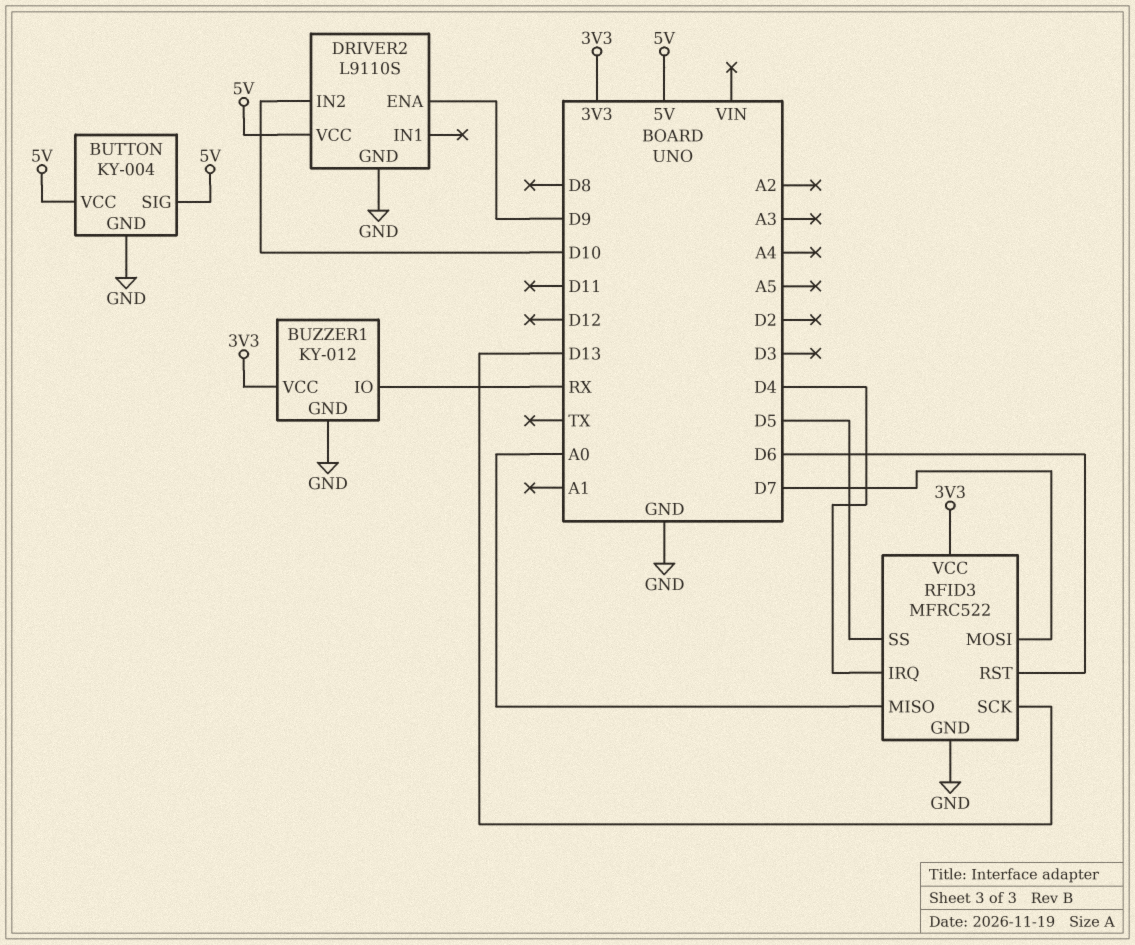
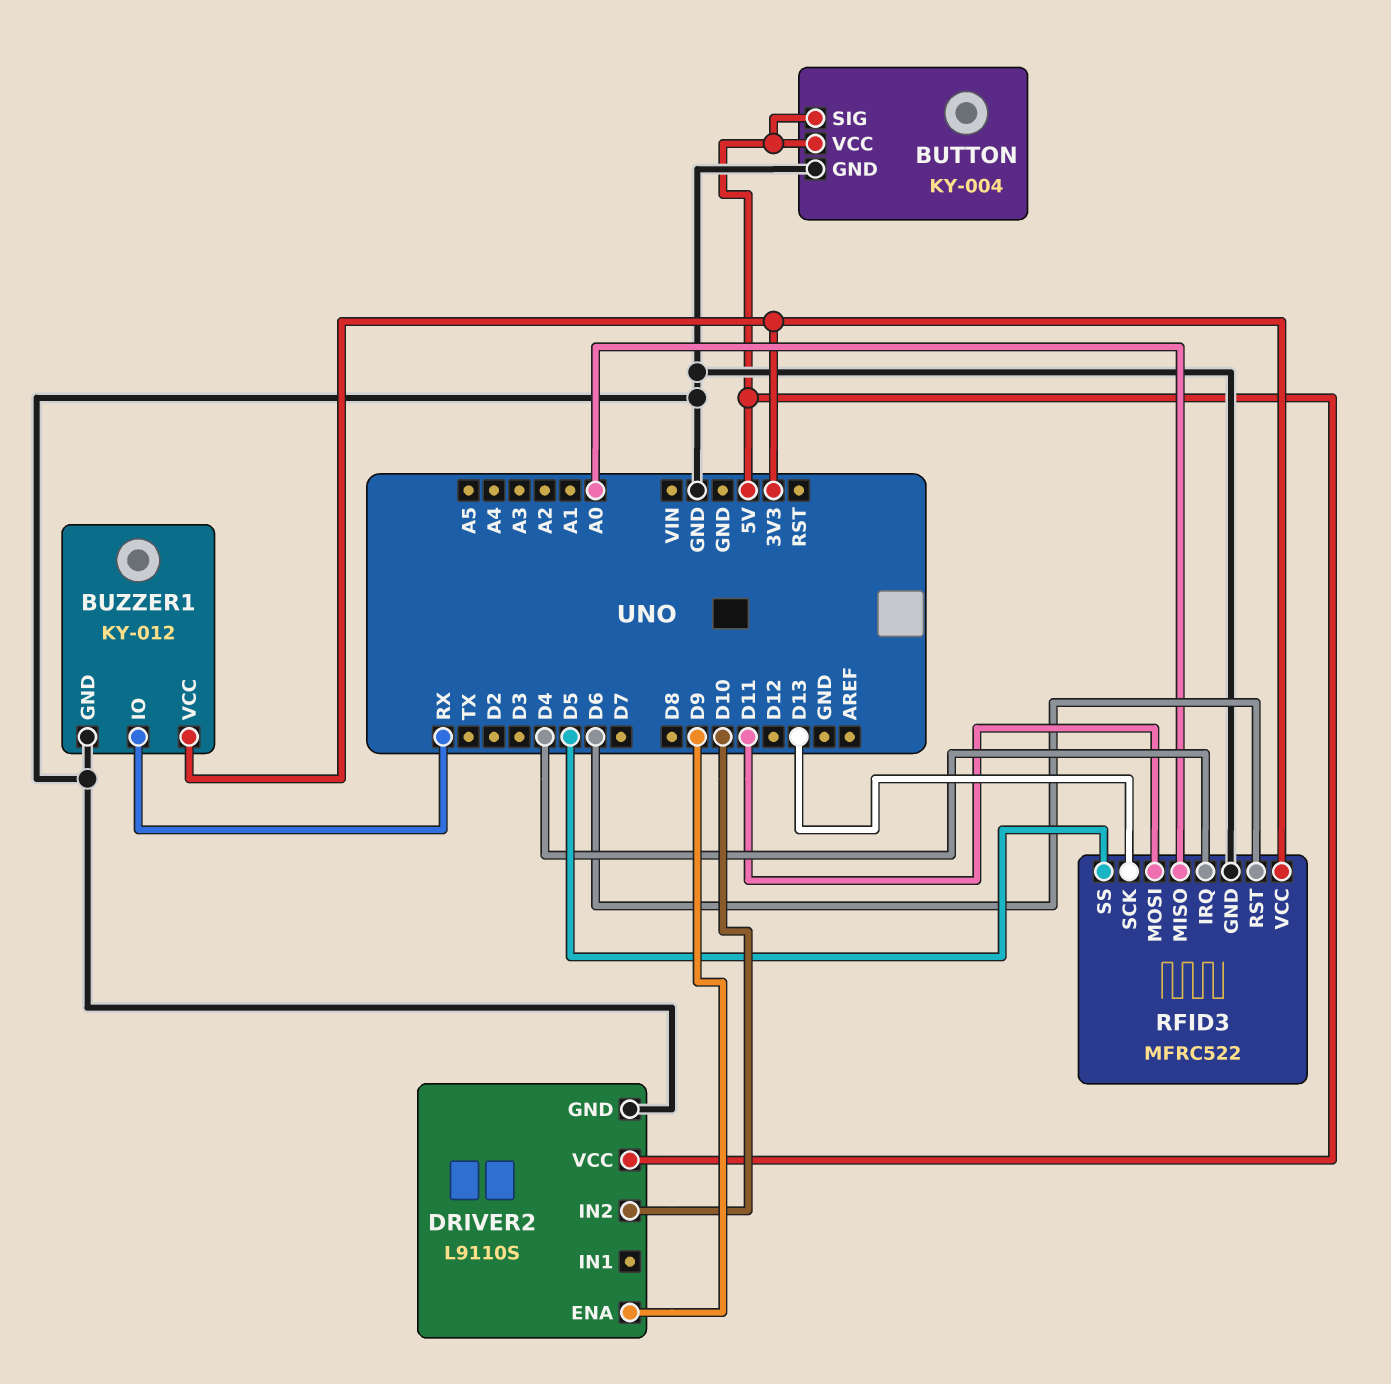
RFID3 pin MOSI: D7 -> D11

